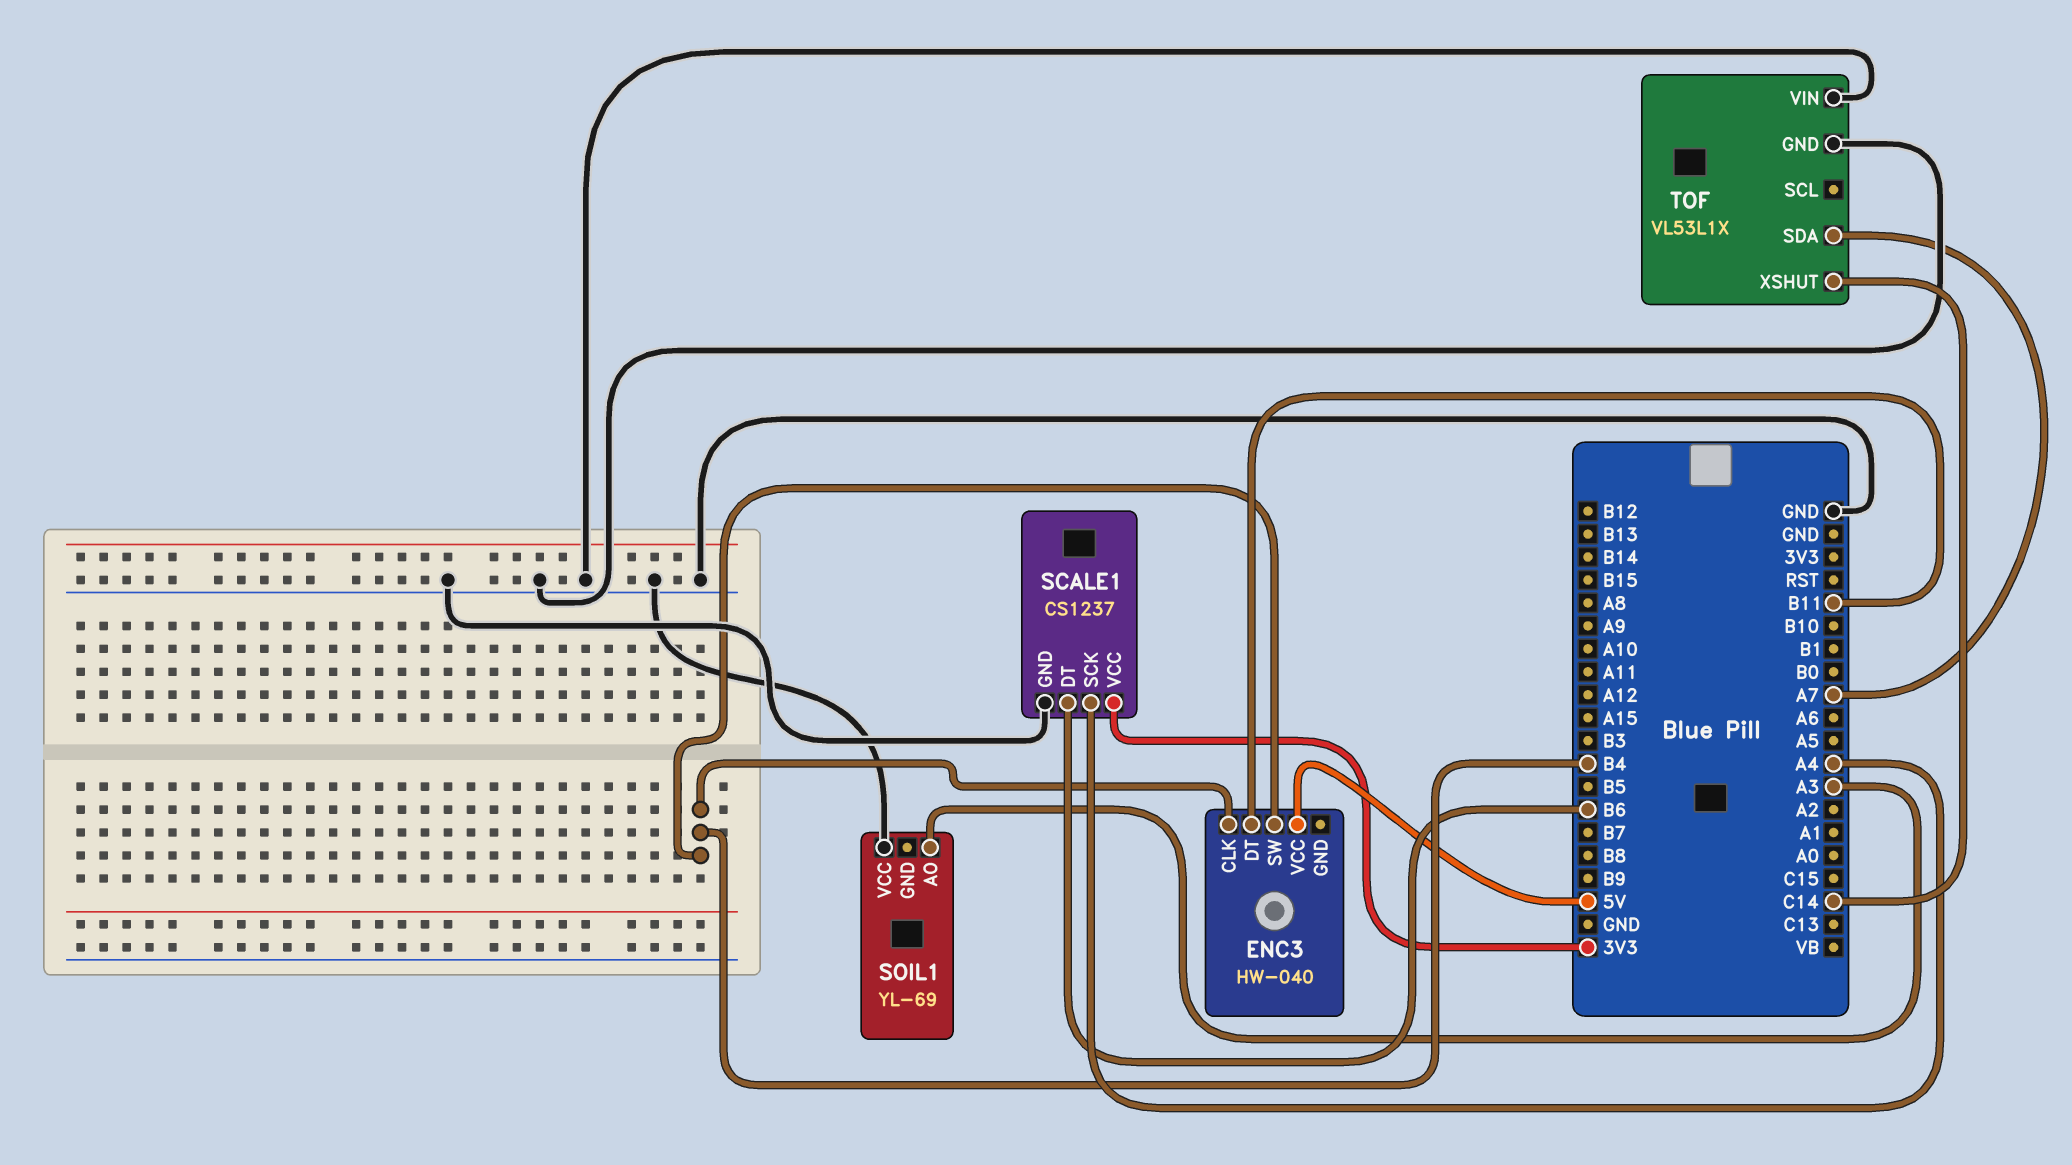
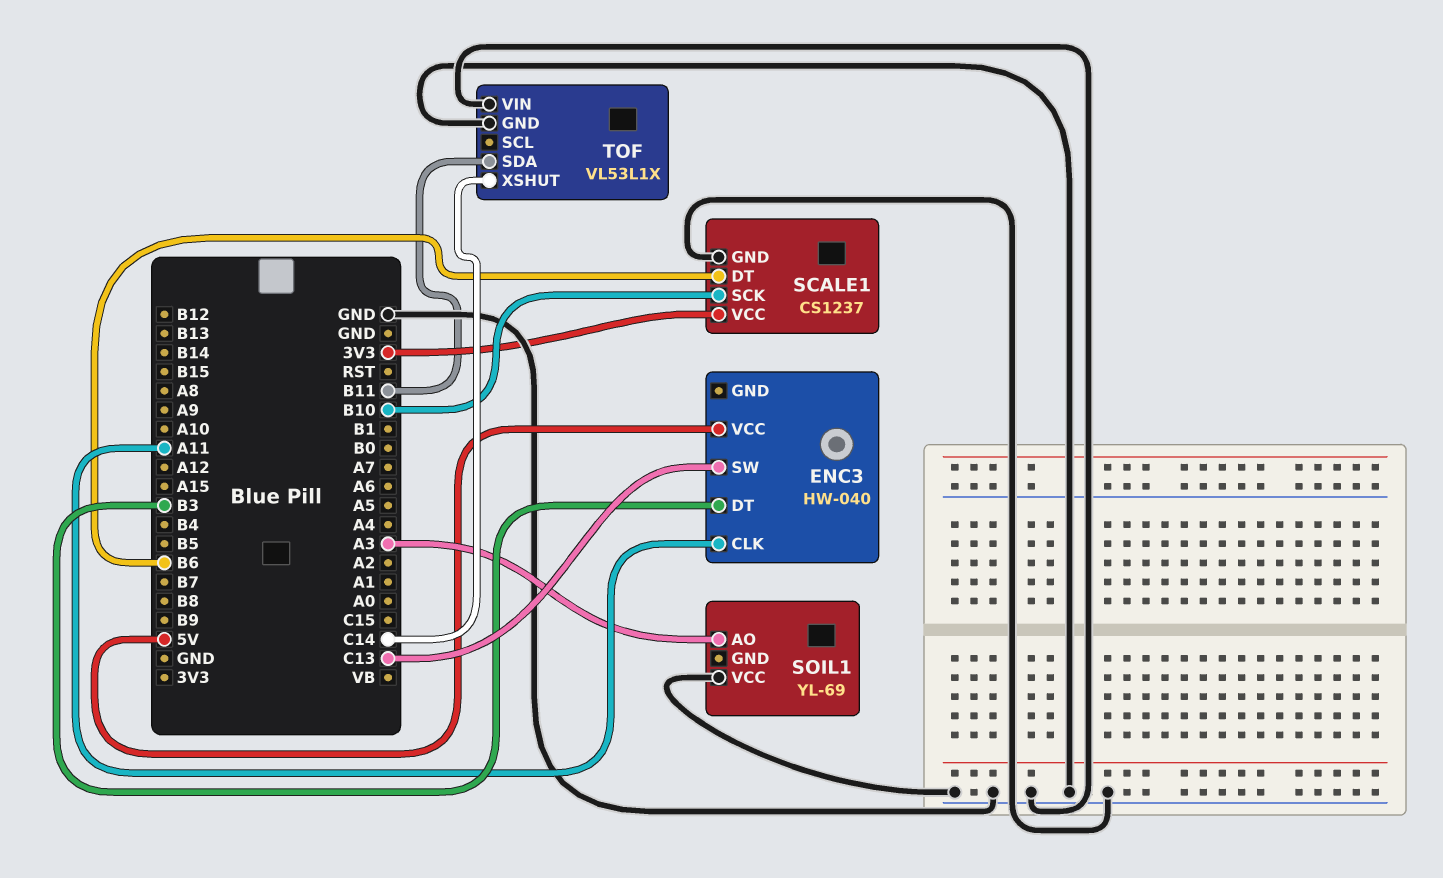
ENC3 pin CLK: B4 -> A11
ENC3 pin DT: B11 -> B3
ENC3 pin SW: B4 -> C13
SCALE1 pin SCK: A4 -> B10
TOF pin SDA: A7 -> B11

